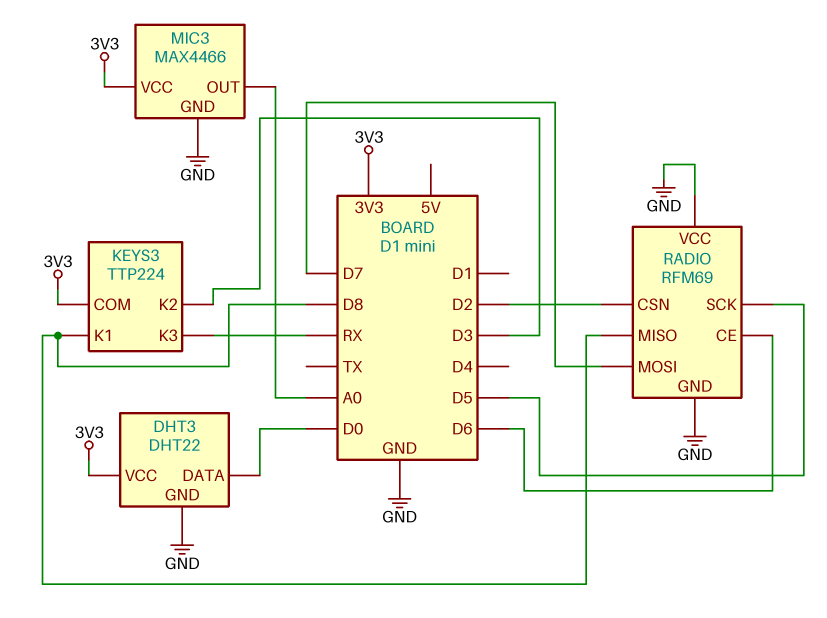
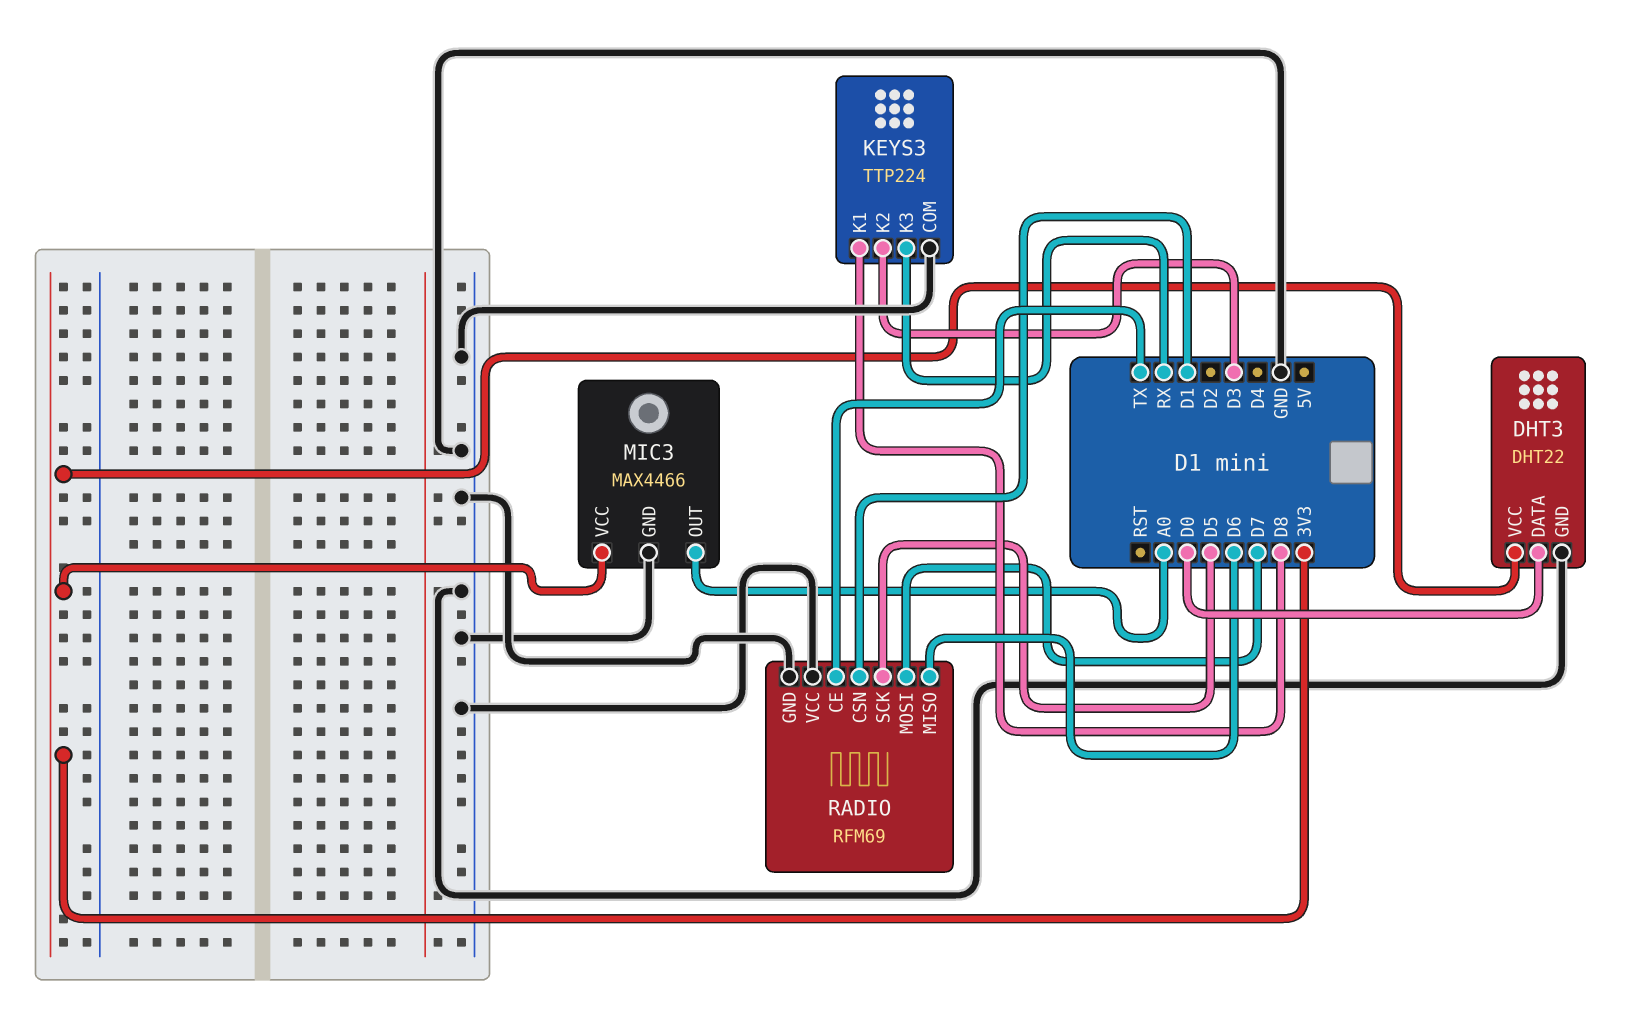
KEYS3 pin COM: 3V3 -> GND
RADIO pin CE: D6 -> TX
RADIO pin CSN: D2 -> D1
RADIO pin MISO: D8 -> D6

